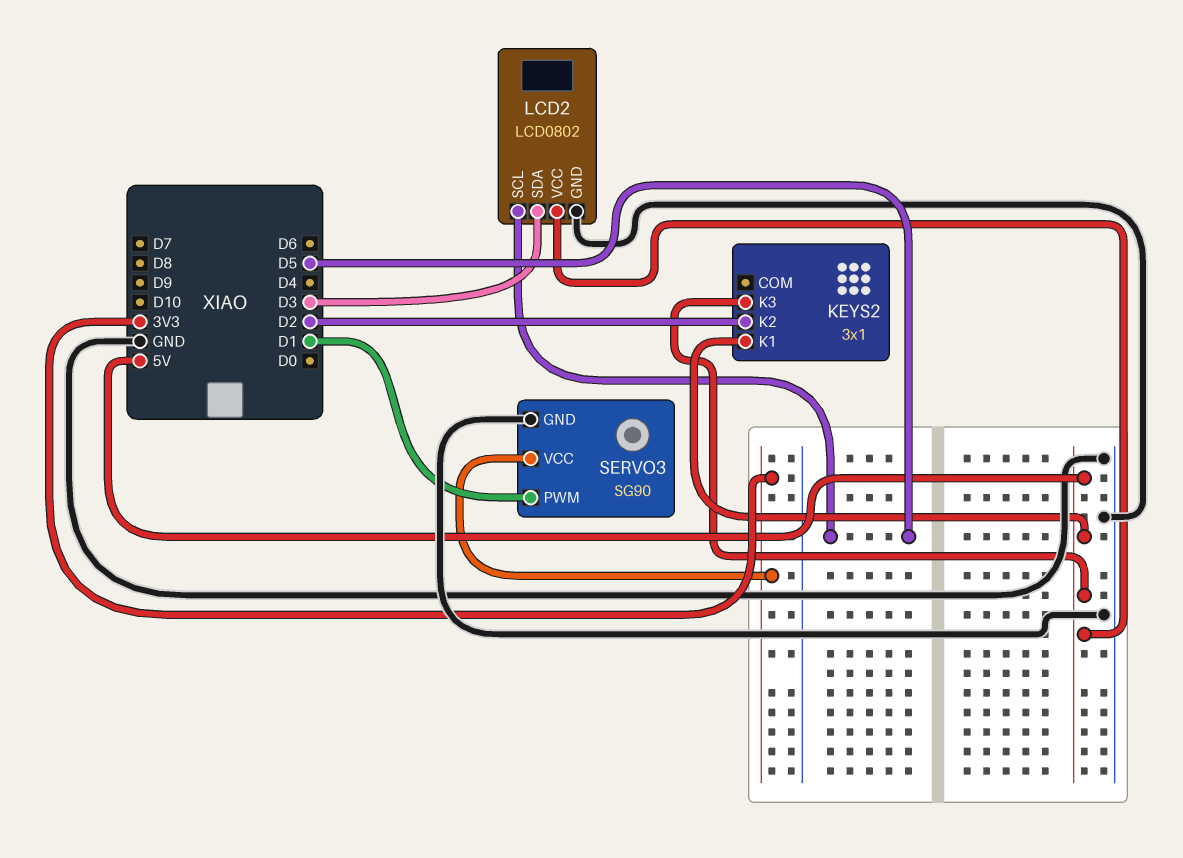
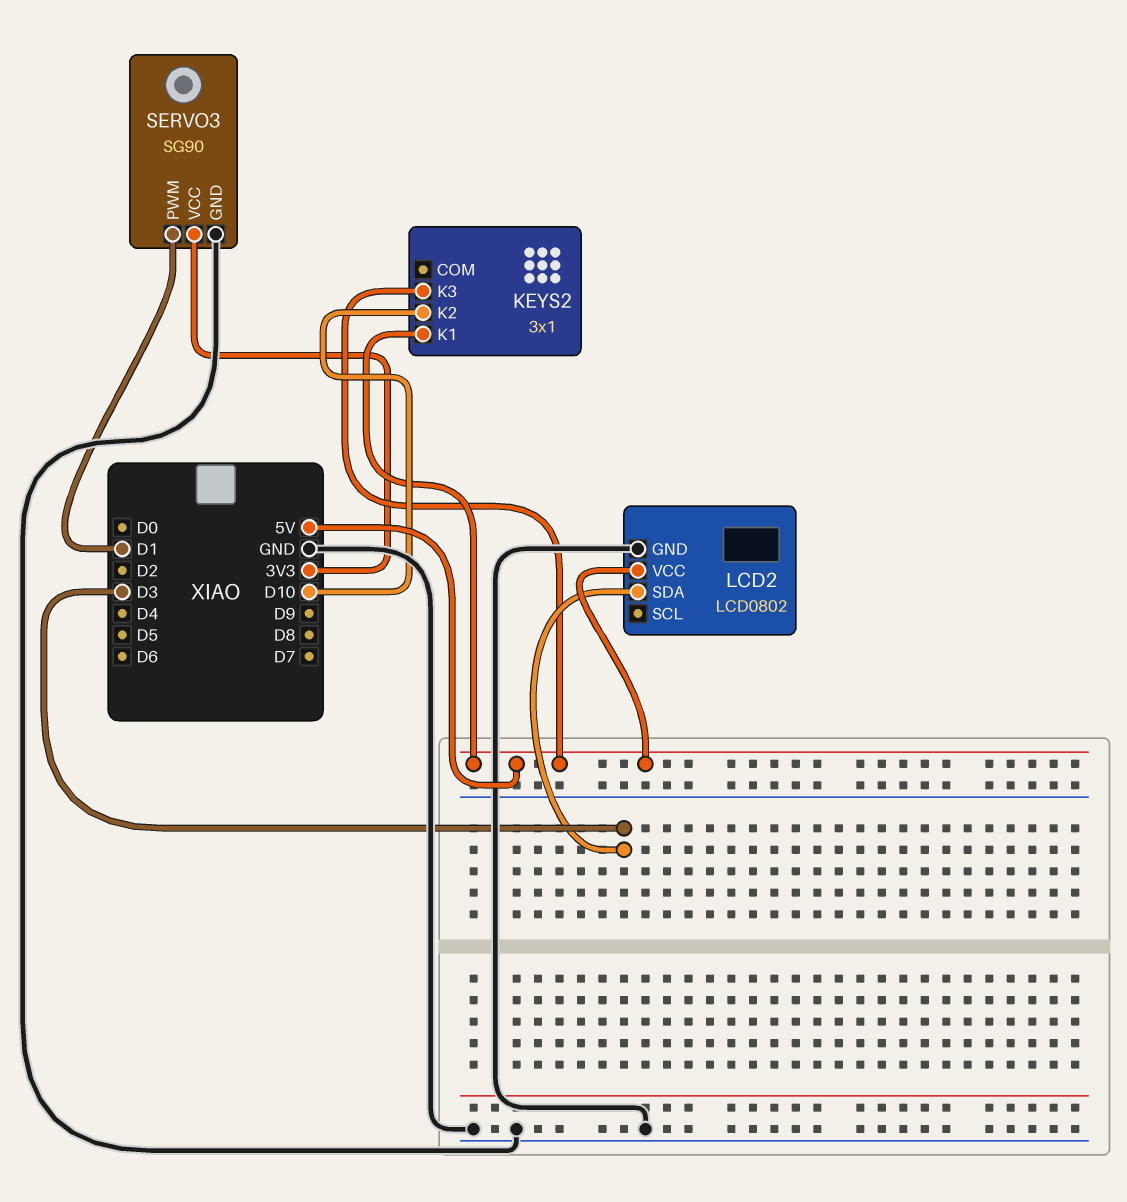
KEYS2 pin K2: D2 -> D10
LCD2 pin SCL: D5 -> none

